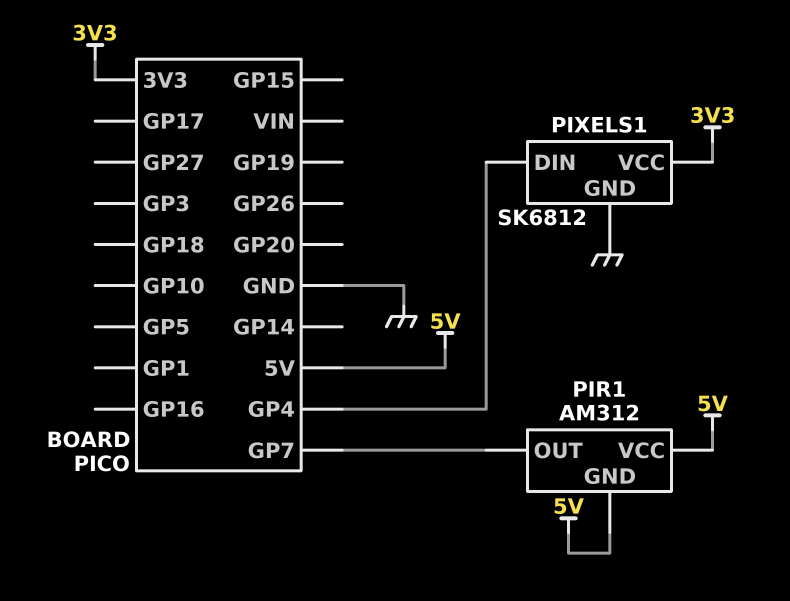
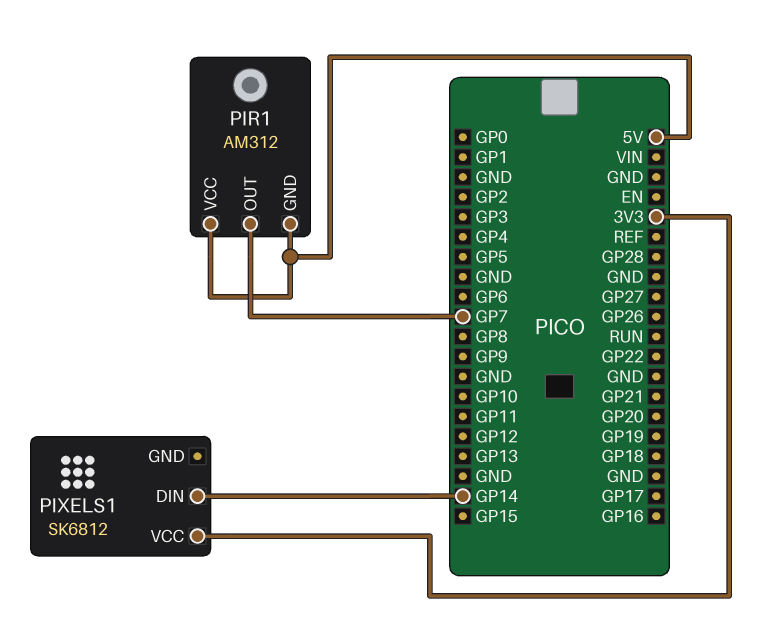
PIXELS1 pin DIN: GP4 -> GP14
PIXELS1 pin GND: GND -> none

